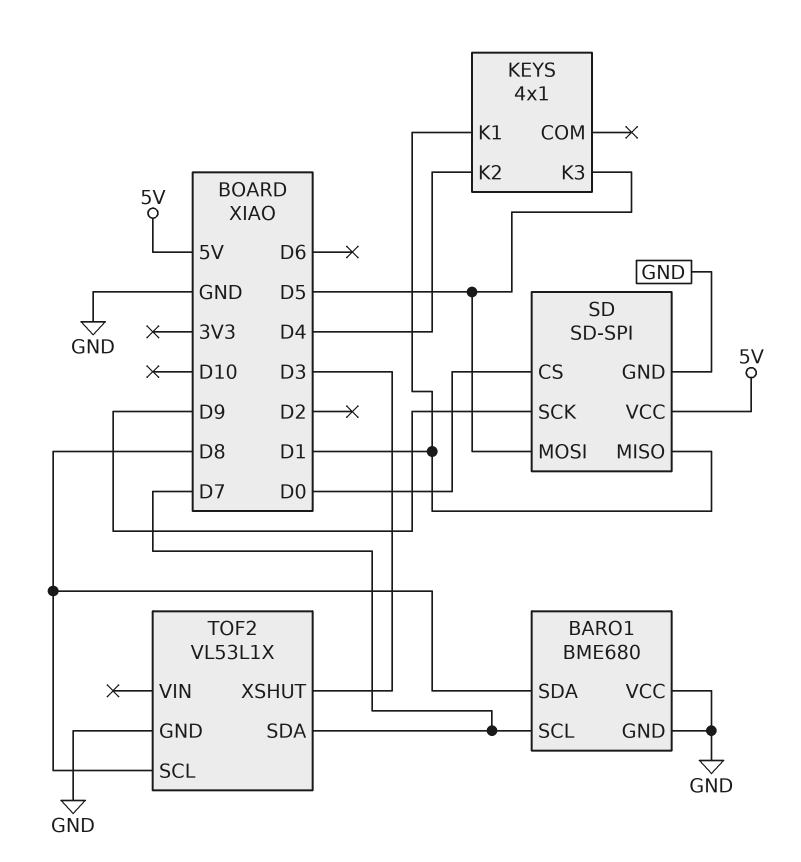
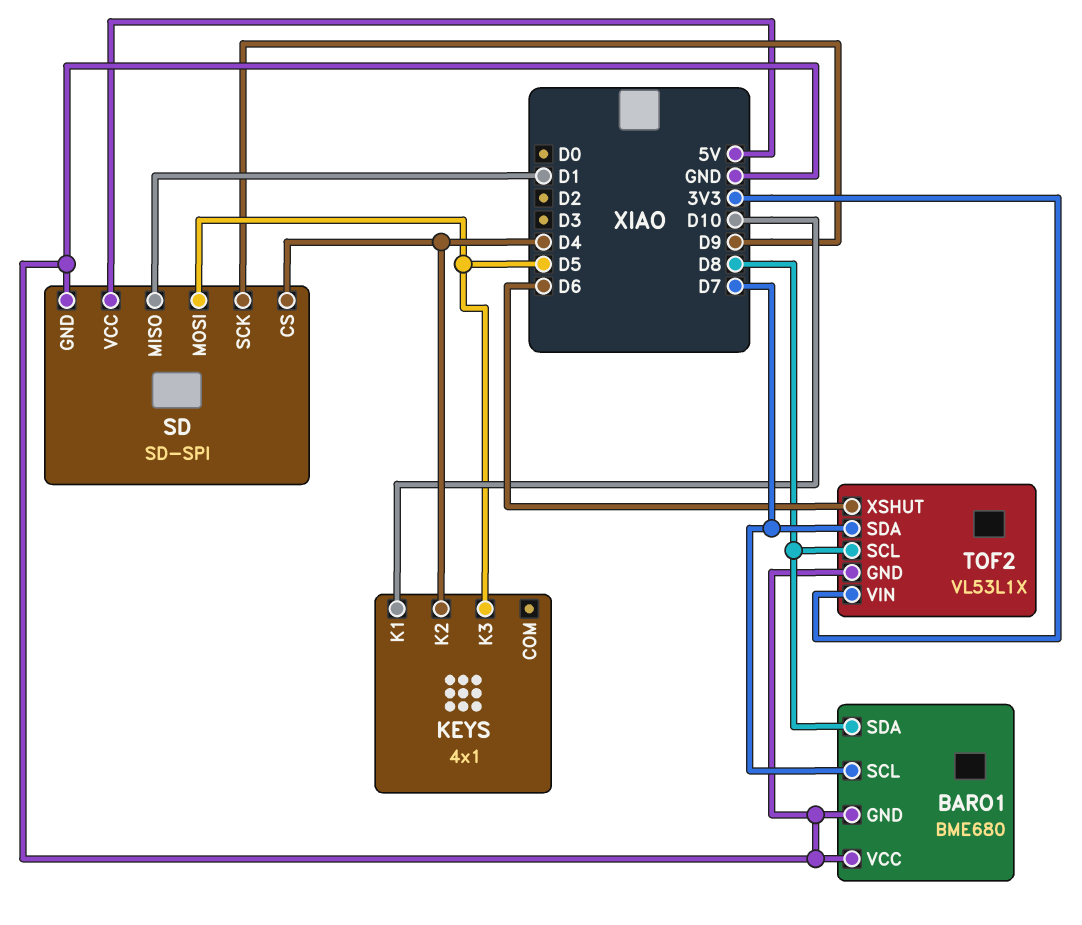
KEYS pin K1: D1 -> D10
SD pin CS: D0 -> D4
TOF2 pin VIN: none -> 3V3
TOF2 pin XSHUT: D3 -> D6

